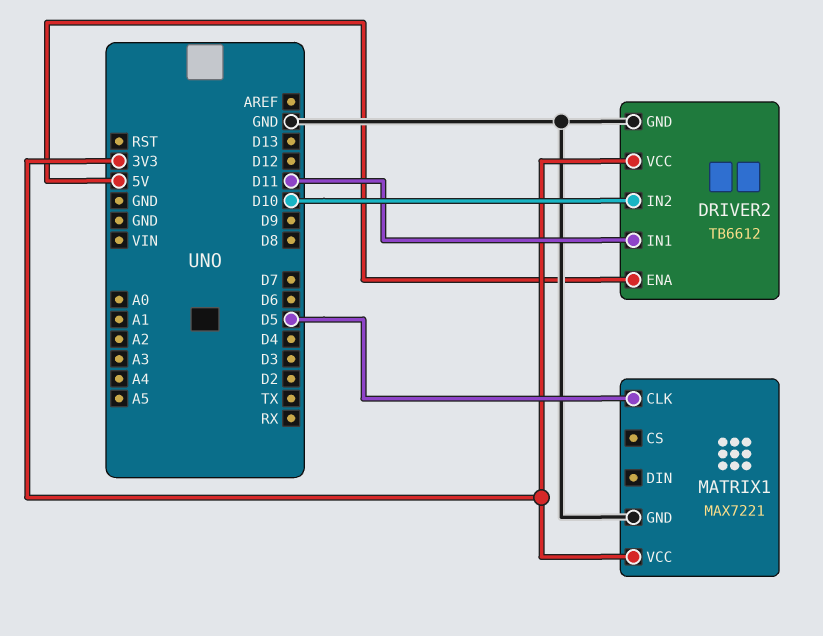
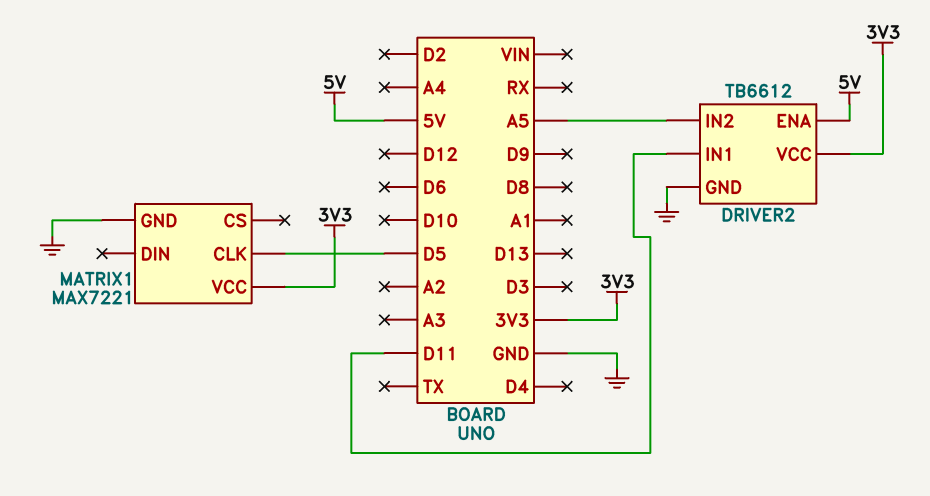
DRIVER2 pin IN2: D10 -> A5

